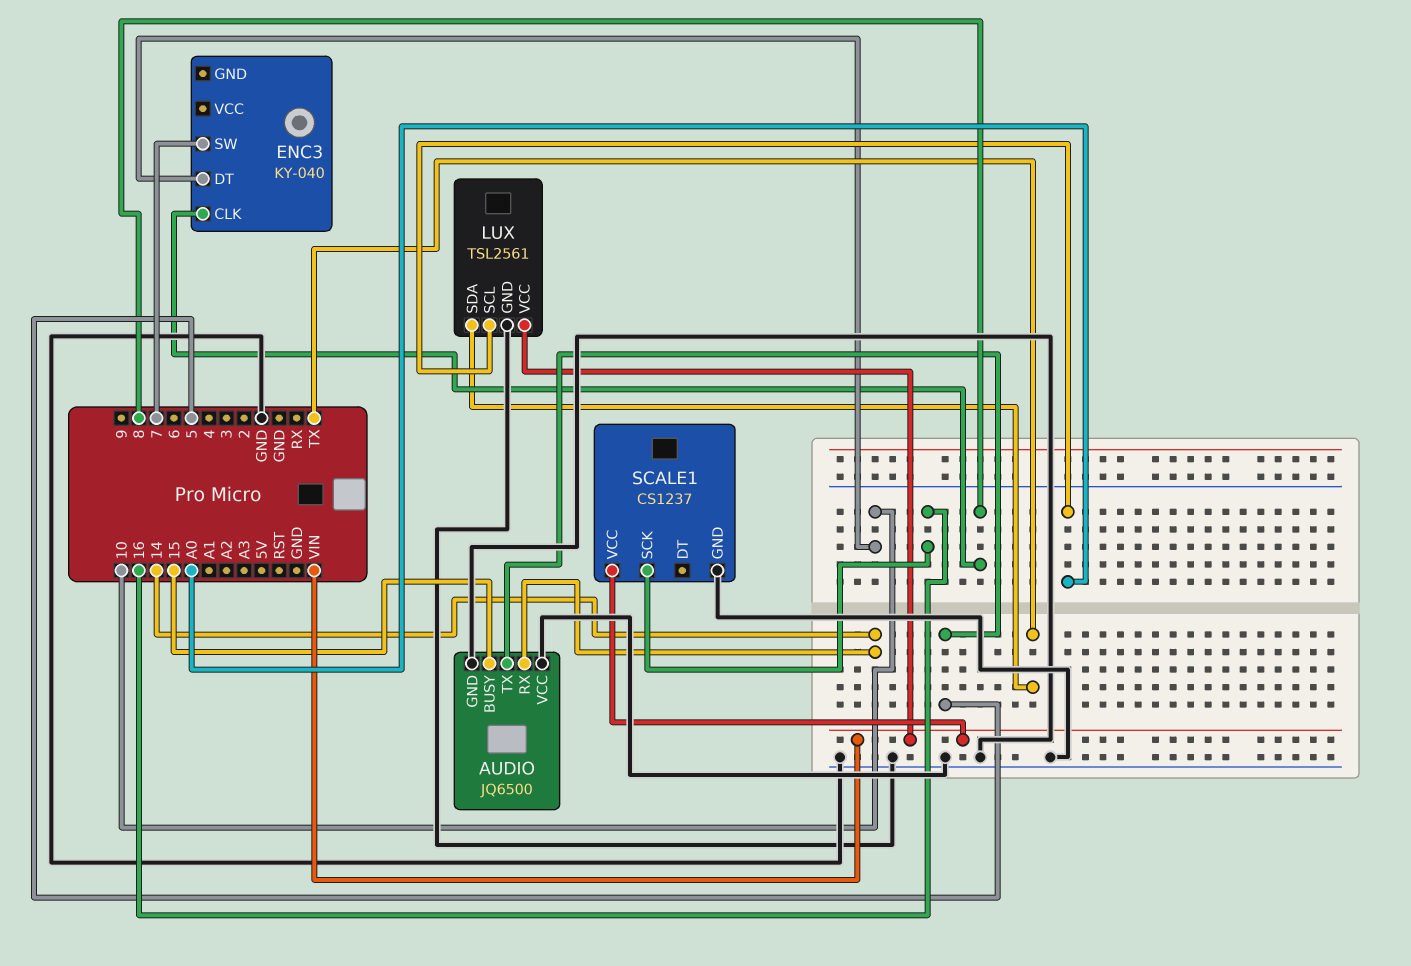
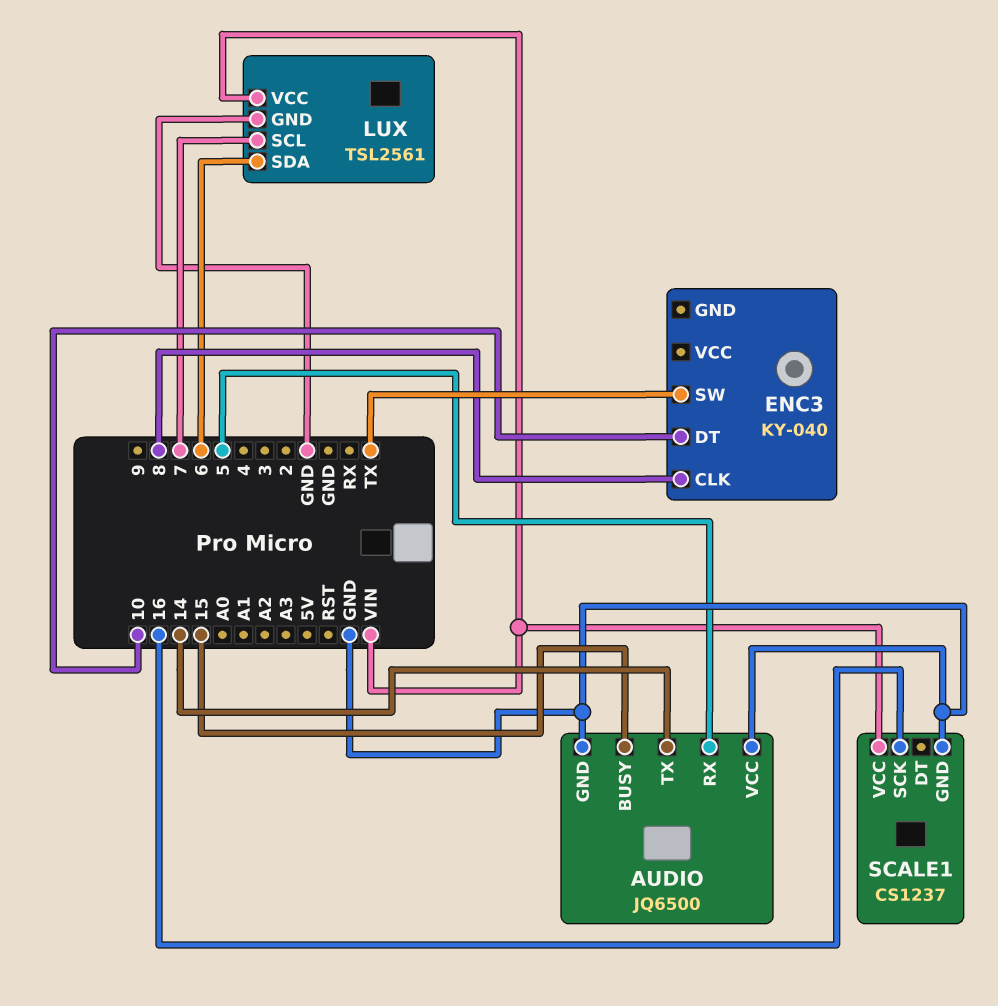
AUDIO pin RX: 14 -> 5
AUDIO pin TX: 5 -> 14
ENC3 pin SW: 7 -> TX
LUX pin SCL: A0 -> 7
LUX pin SDA: TX -> 6

